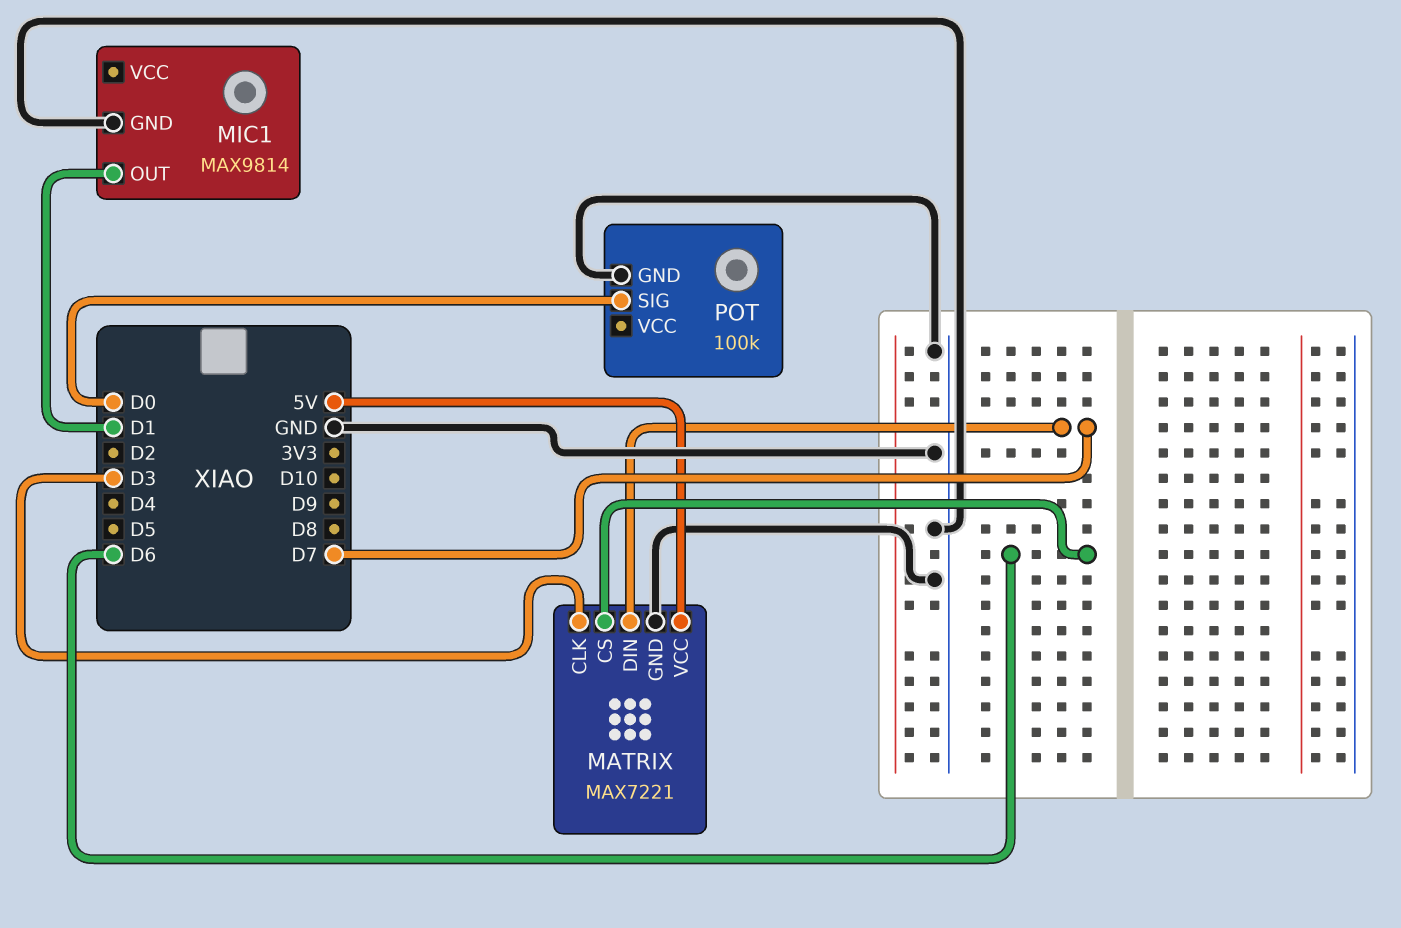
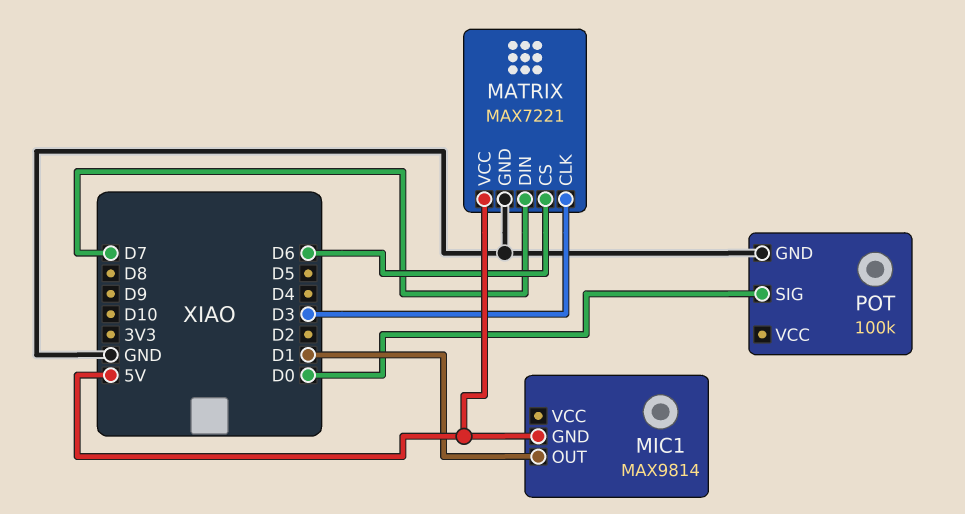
MIC1 pin GND: GND -> 5V

